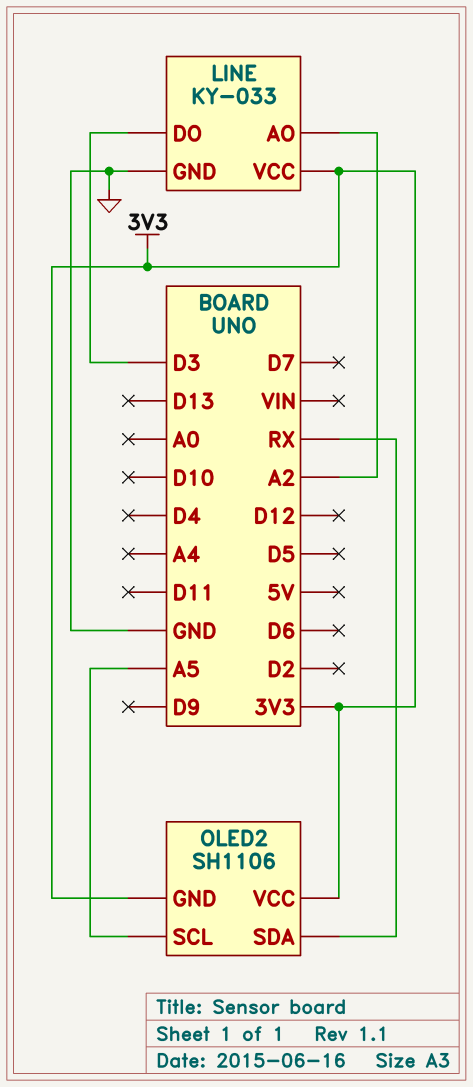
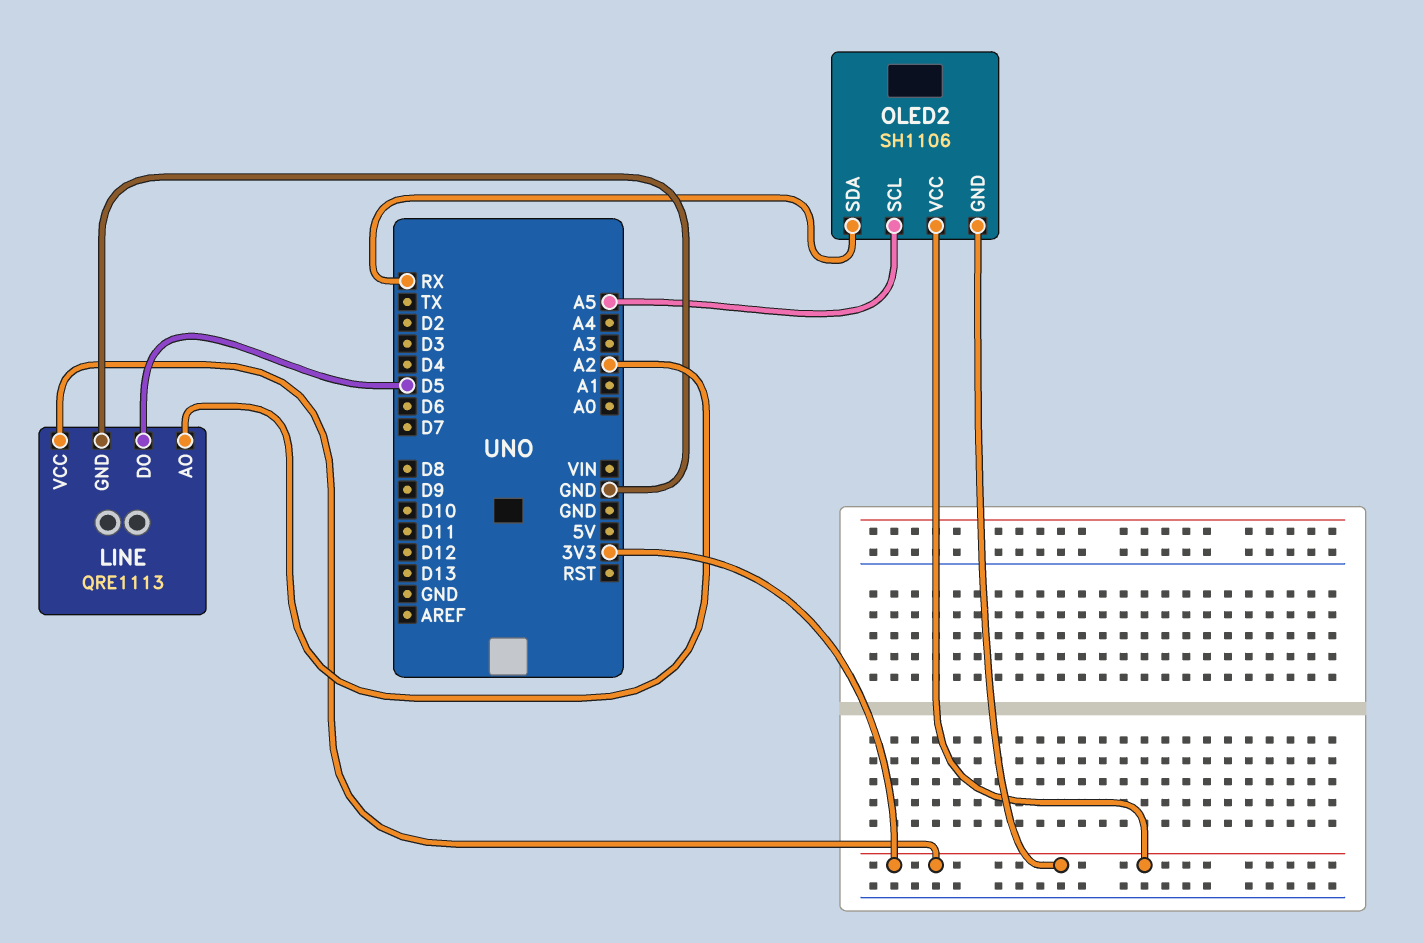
LINE: KY-033 -> QRE1113
LINE pin DO: D3 -> D5

